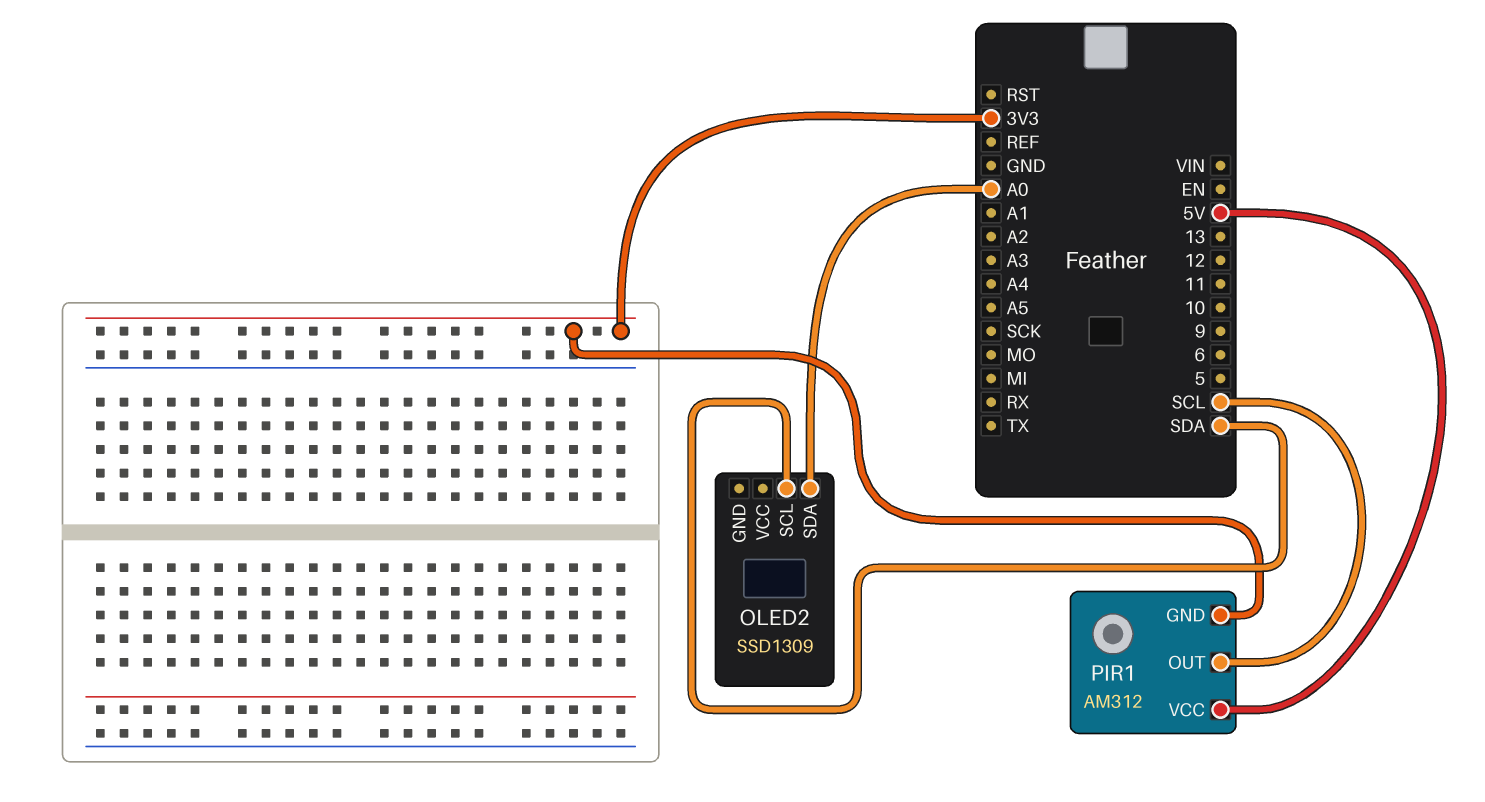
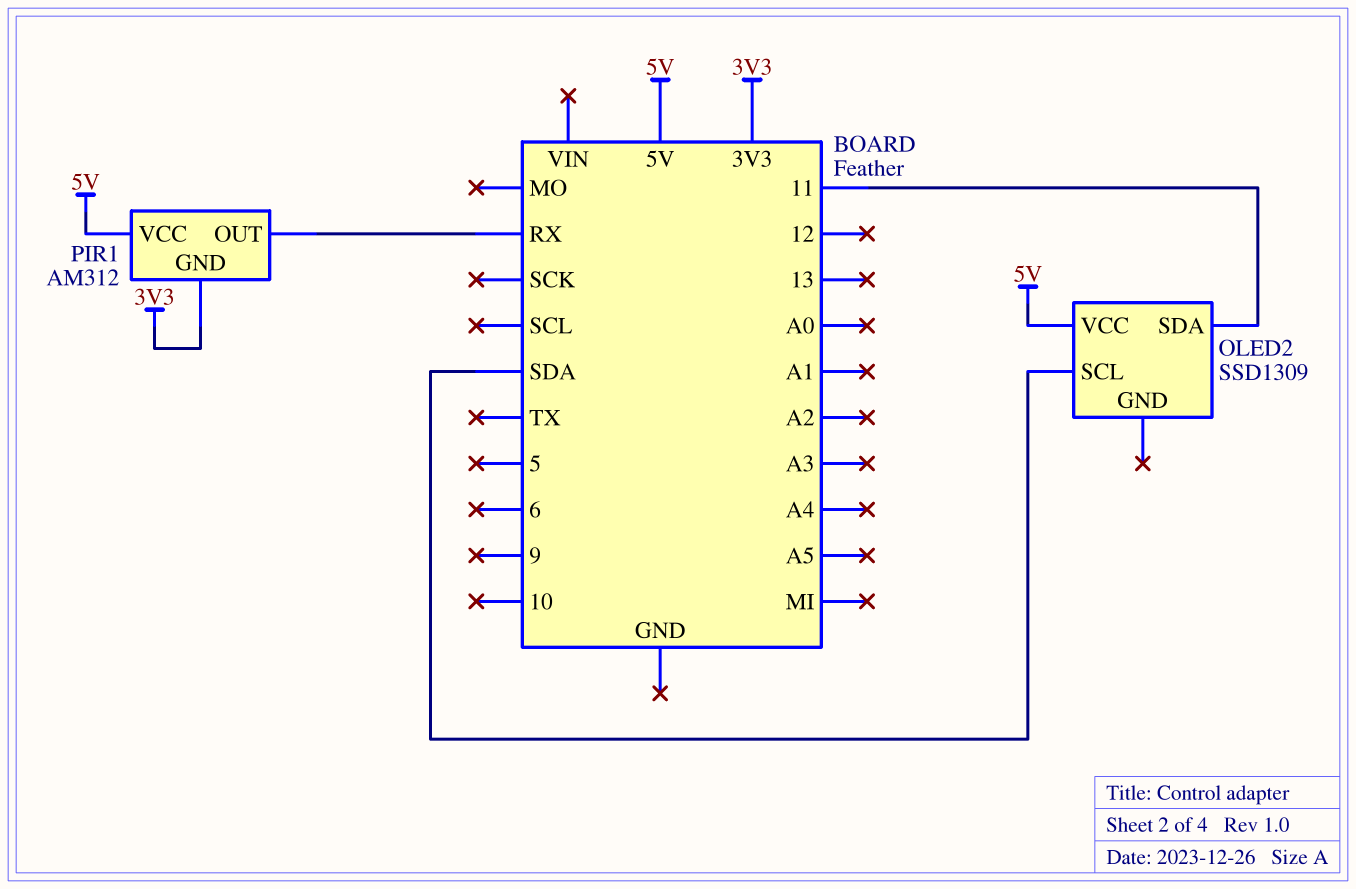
OLED2 pin SDA: A0 -> 11
OLED2 pin VCC: none -> 5V
PIR1 pin OUT: SCL -> RX

